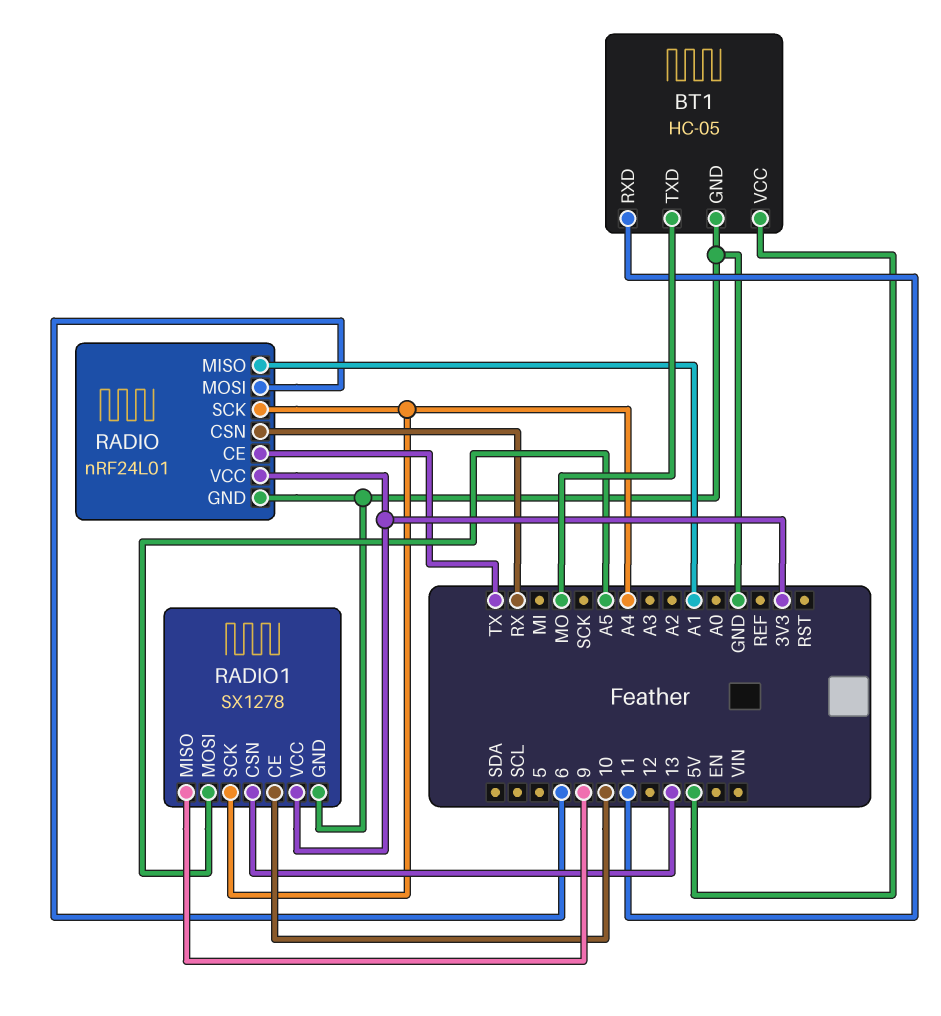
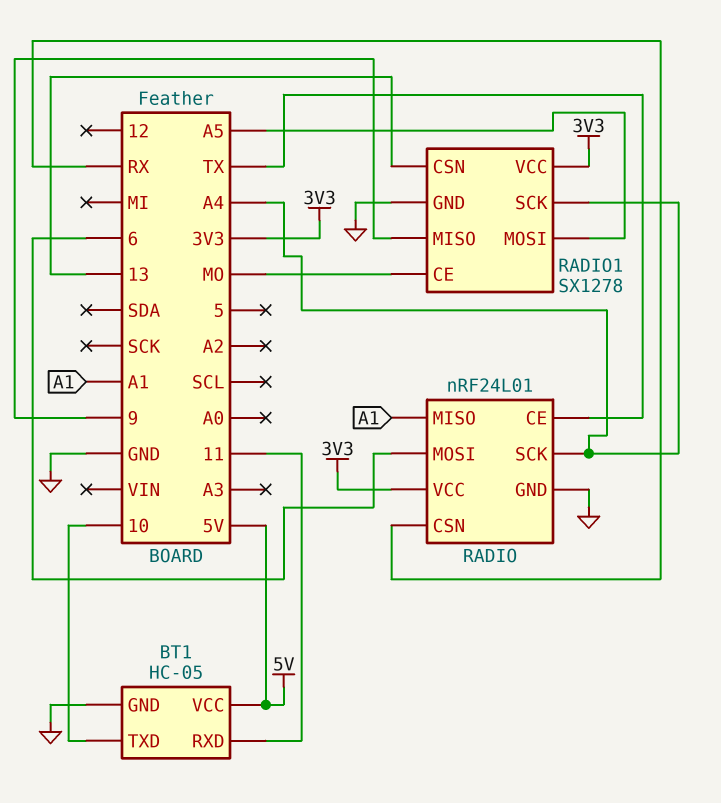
BT1 pin TXD: MO -> 10
RADIO1 pin CE: 10 -> MO

